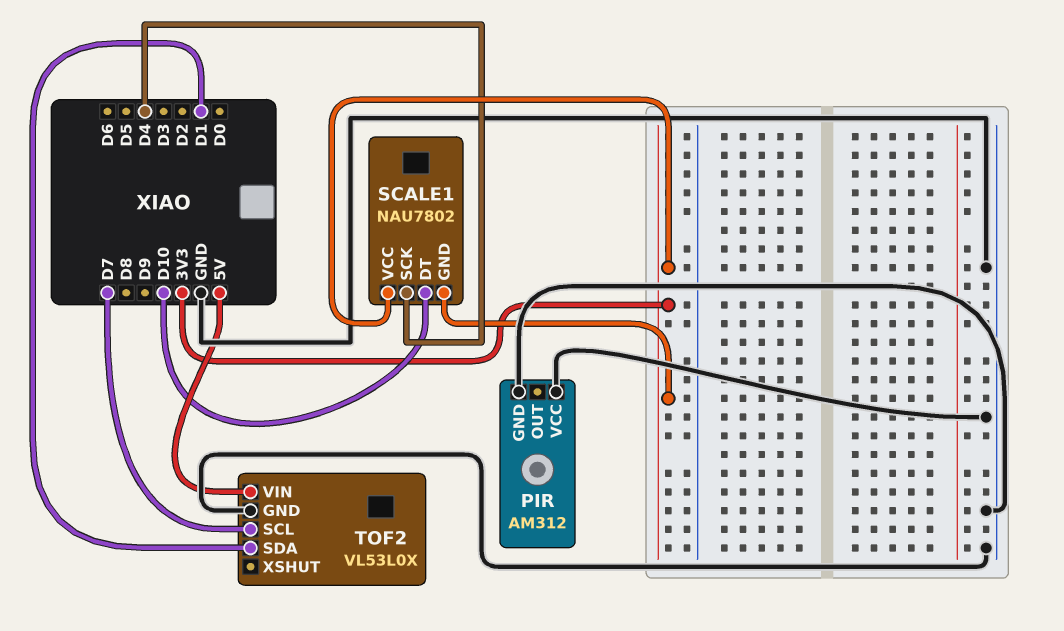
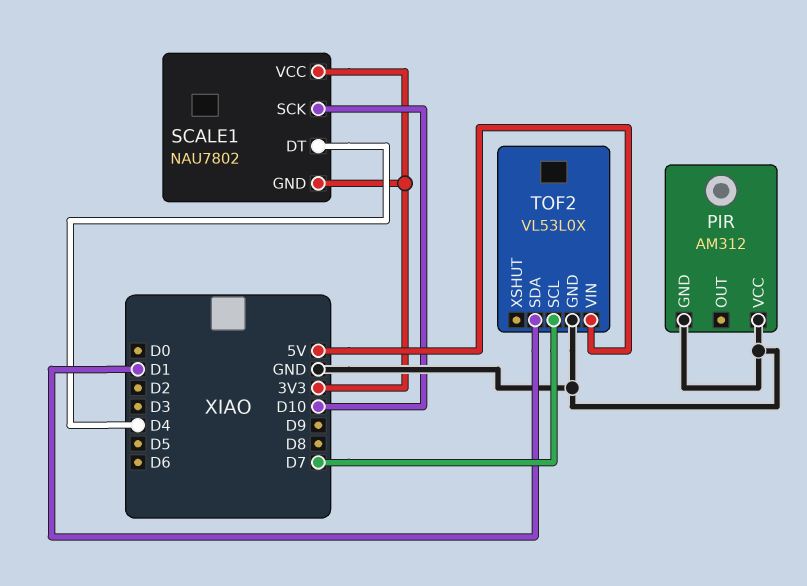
SCALE1 pin DT: D10 -> D4
SCALE1 pin SCK: D4 -> D10

